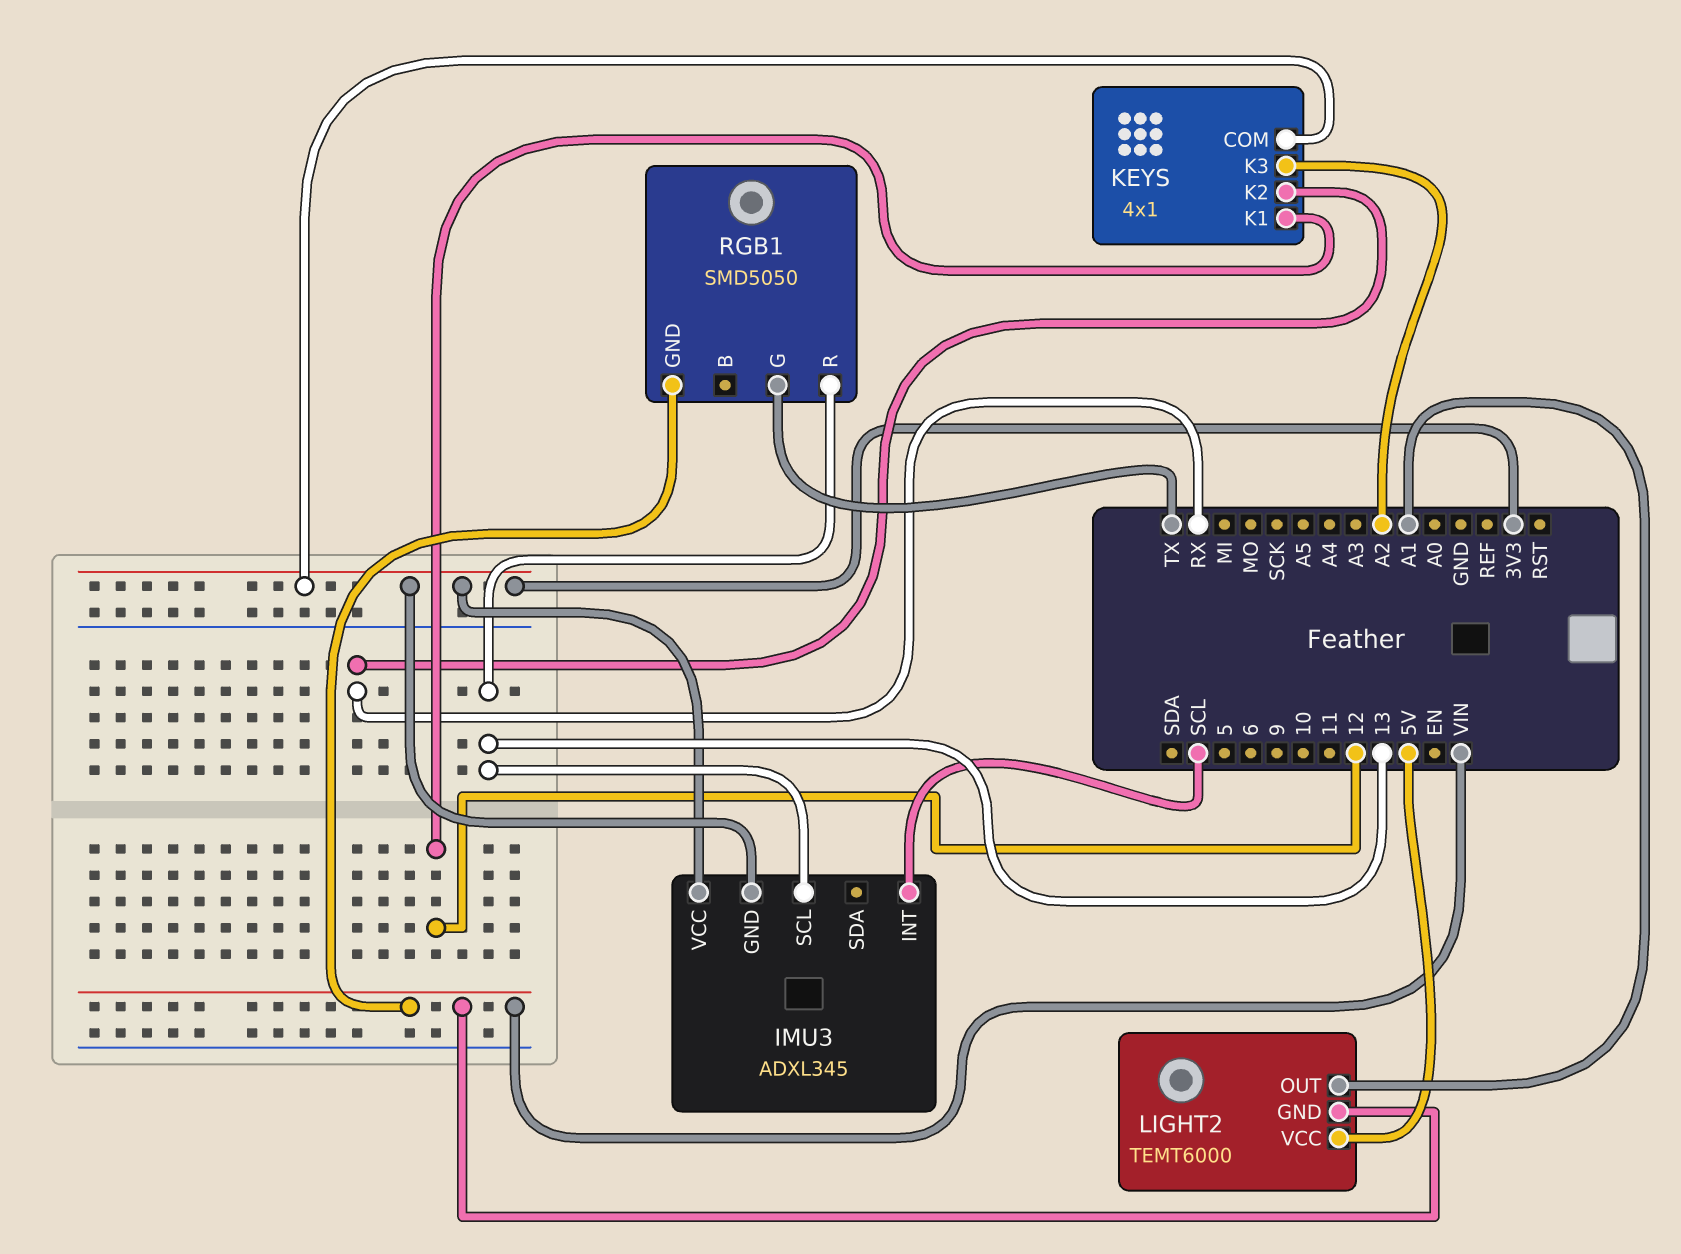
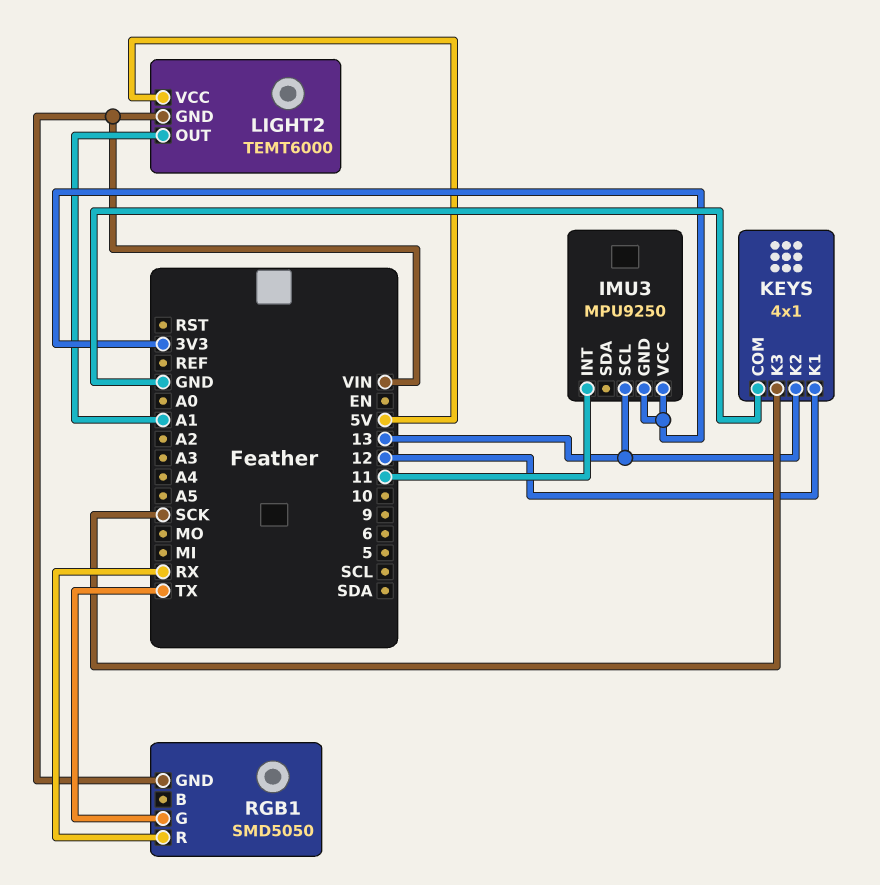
IMU3: ADXL345 -> MPU9250
IMU3 pin INT: SCL -> 11
KEYS pin COM: 3V3 -> GND
KEYS pin K2: RX -> 13
KEYS pin K3: A2 -> SCK
RGB1 pin R: 13 -> RX

